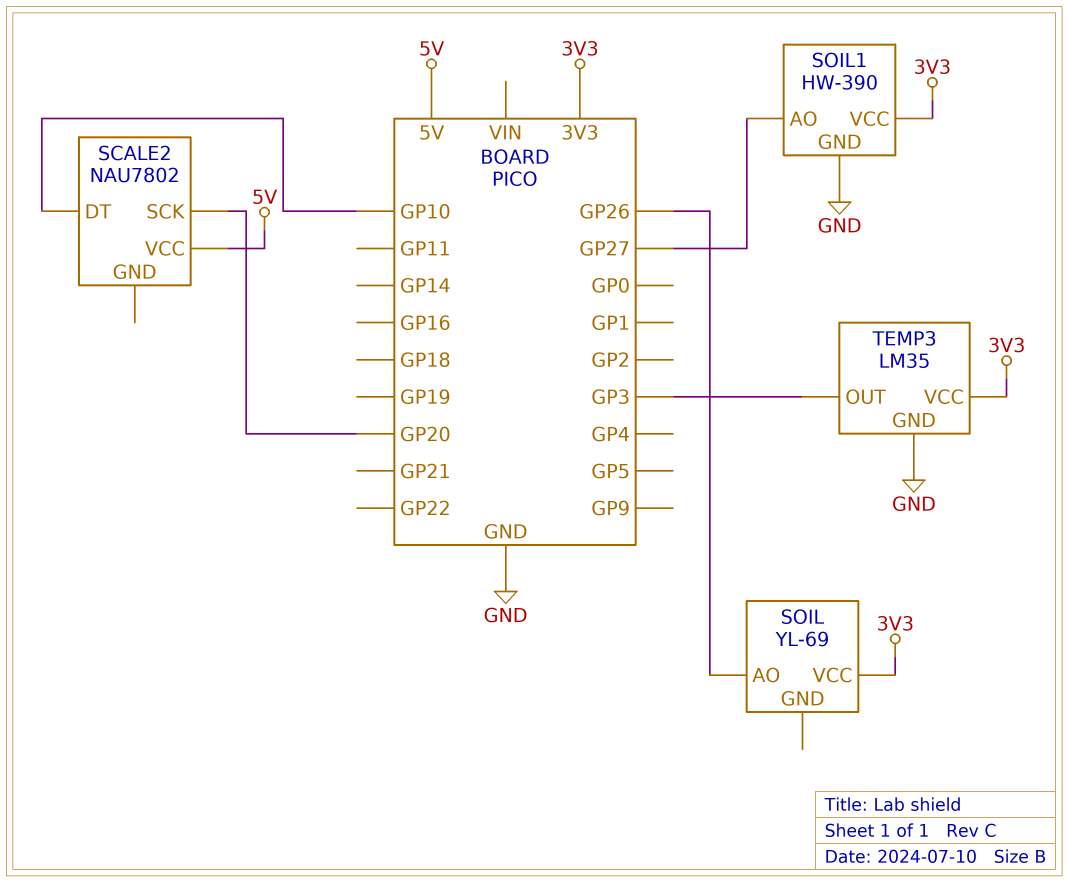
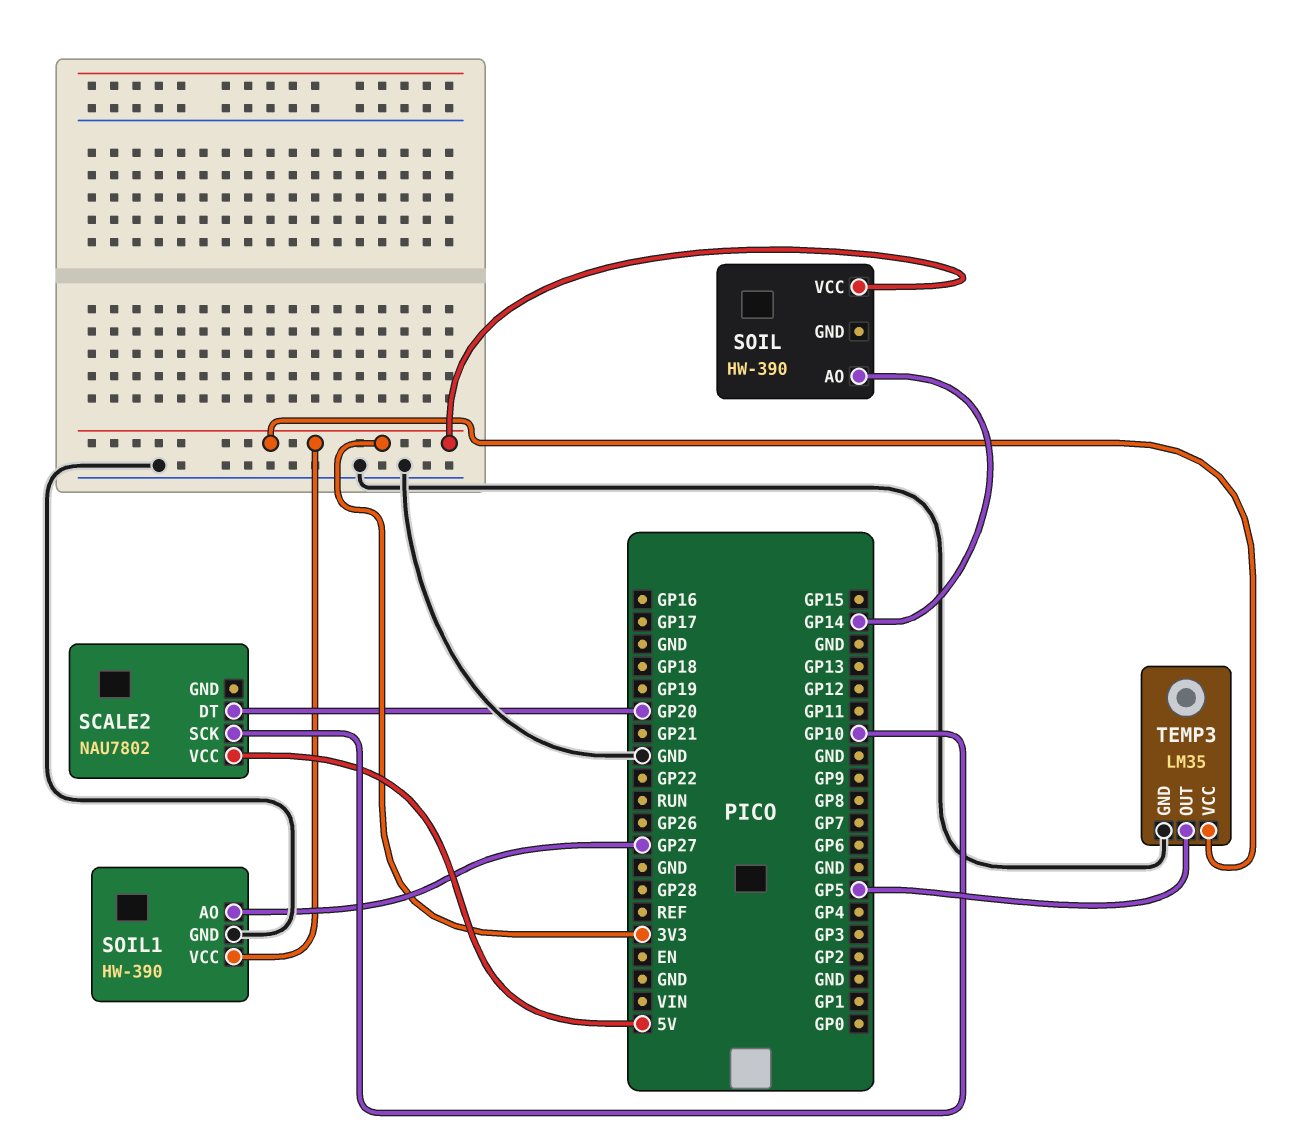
SCALE2 pin DT: GP10 -> GP20
SCALE2 pin SCK: GP20 -> GP10
SOIL: YL-69 -> HW-390
SOIL pin AO: GP26 -> GP14
TEMP3 pin OUT: GP3 -> GP5

